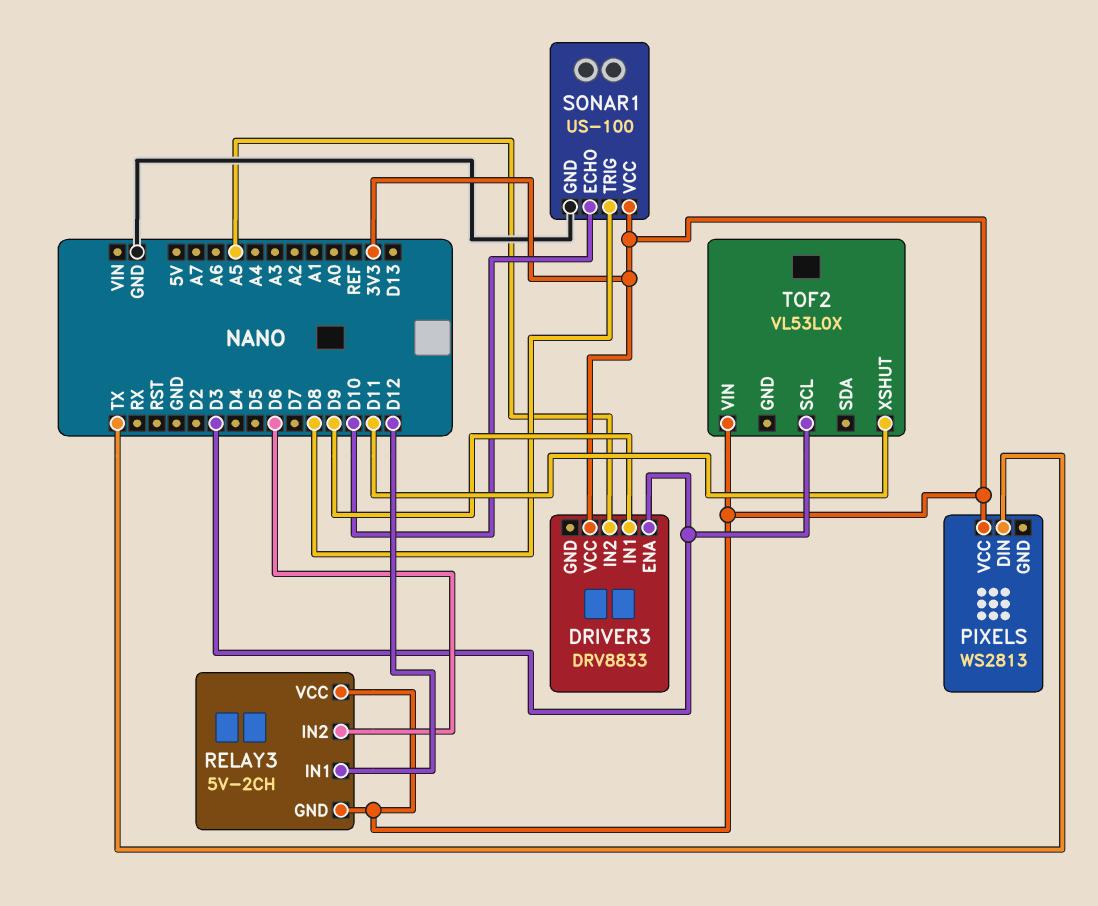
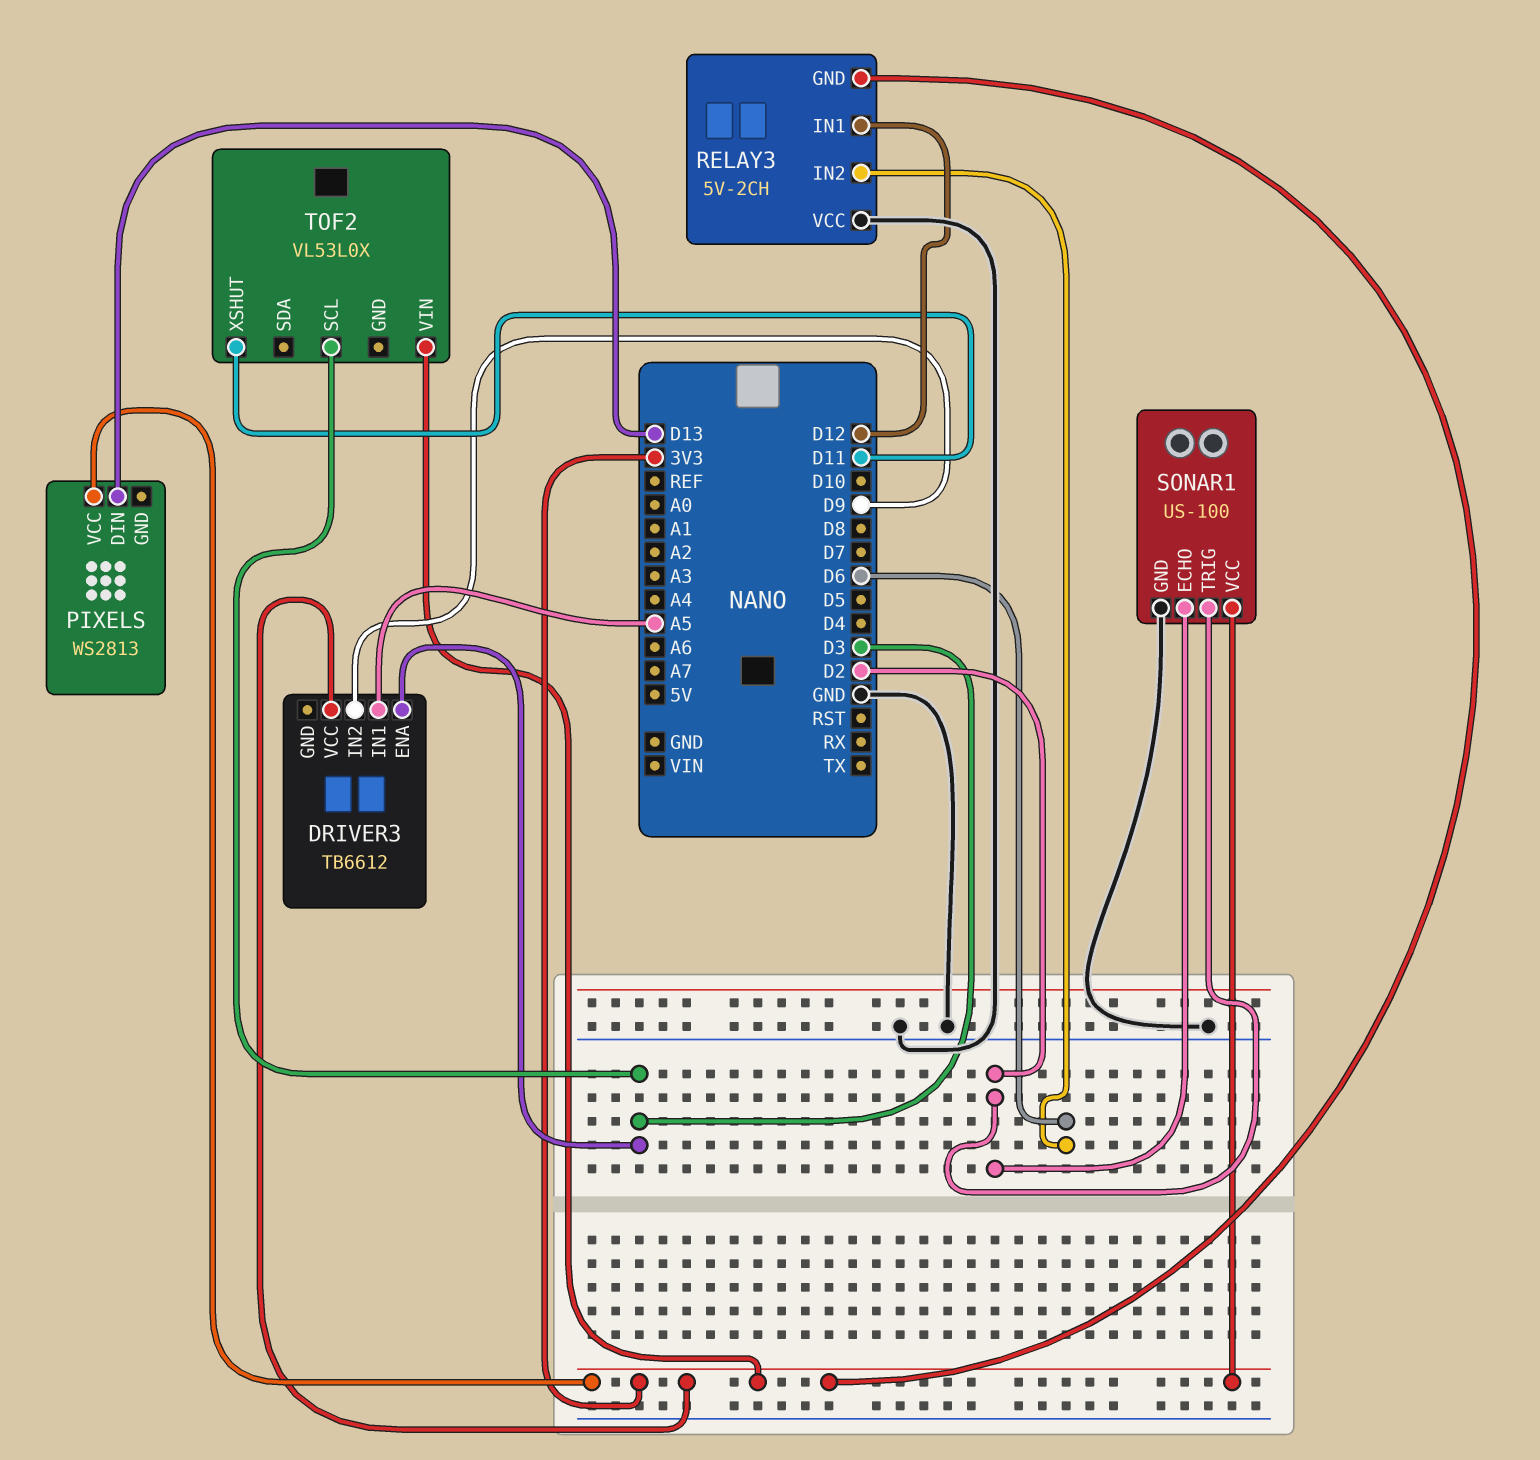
DRIVER3: DRV8833 -> TB6612
DRIVER3 pin IN1: D9 -> A5
DRIVER3 pin IN2: A5 -> D9
PIXELS pin DIN: TX -> D13
RELAY3 pin VCC: 3V3 -> GND
SONAR1 pin ECHO: D10 -> D2
SONAR1 pin TRIG: D8 -> D2

